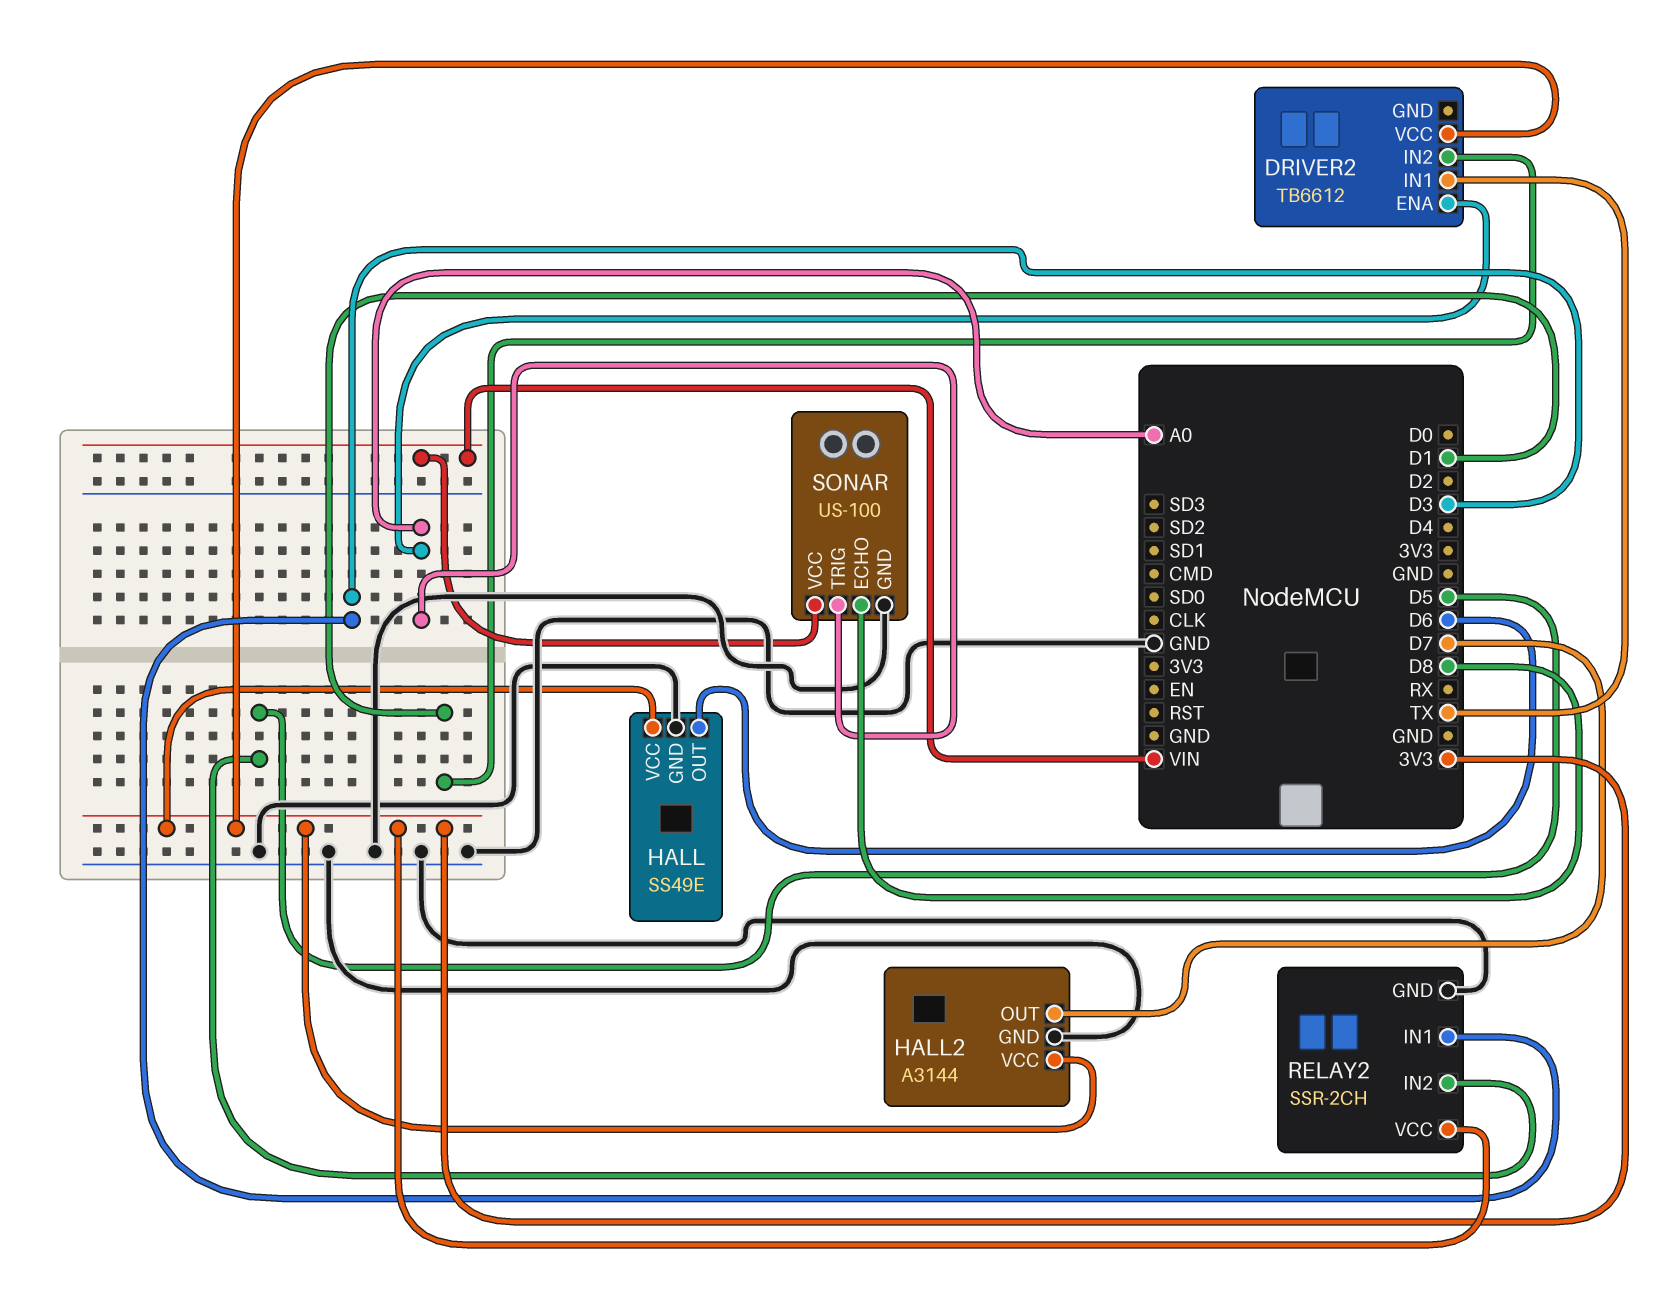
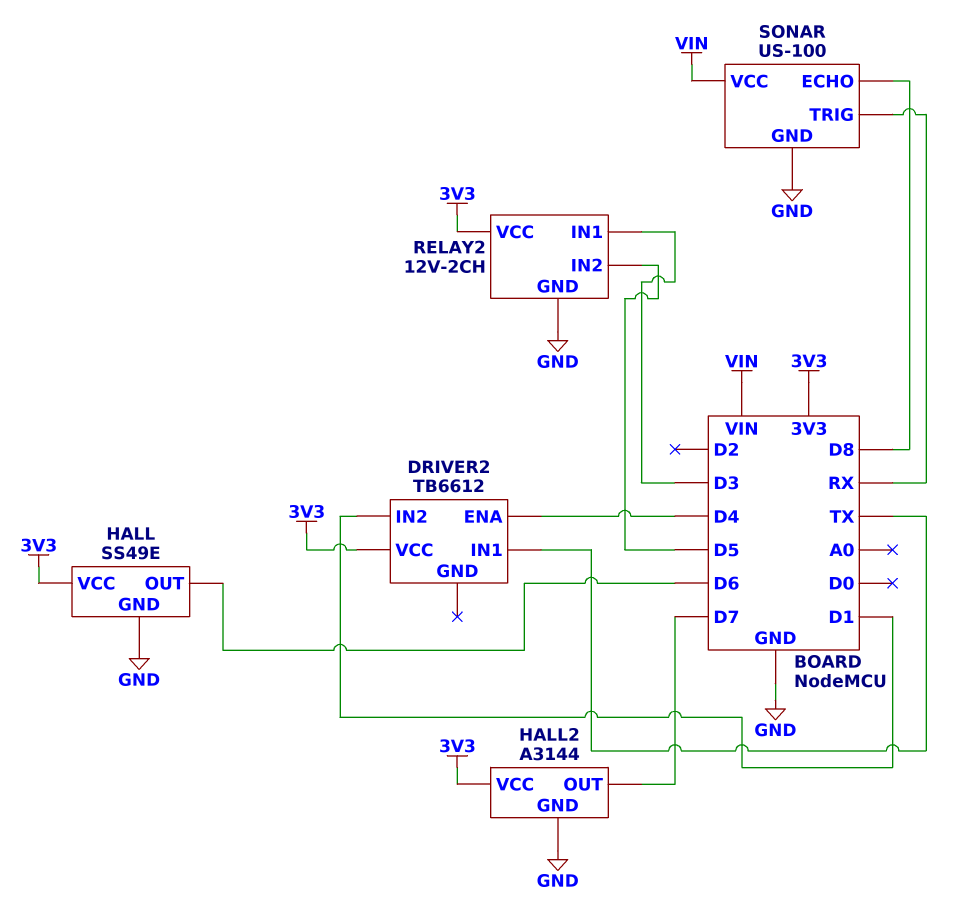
DRIVER2 pin ENA: A0 -> D4
RELAY2: SSR-2CH -> 12V-2CH
SONAR pin TRIG: A0 -> RX

